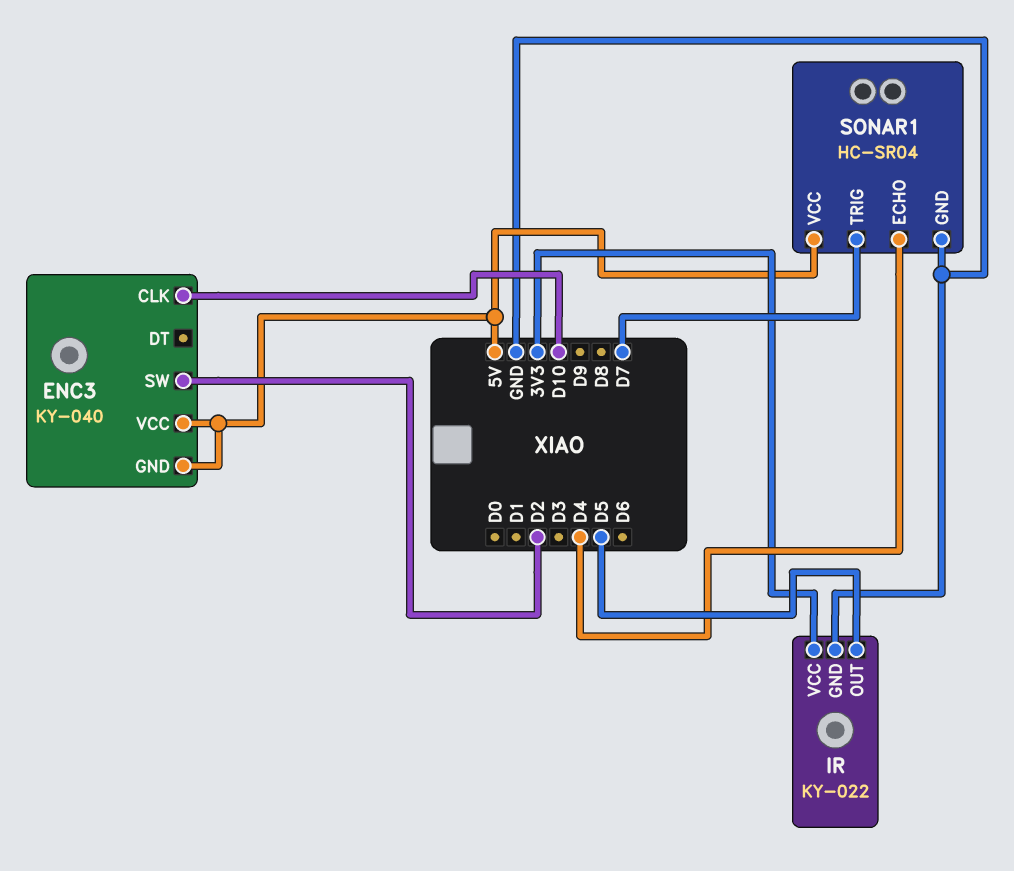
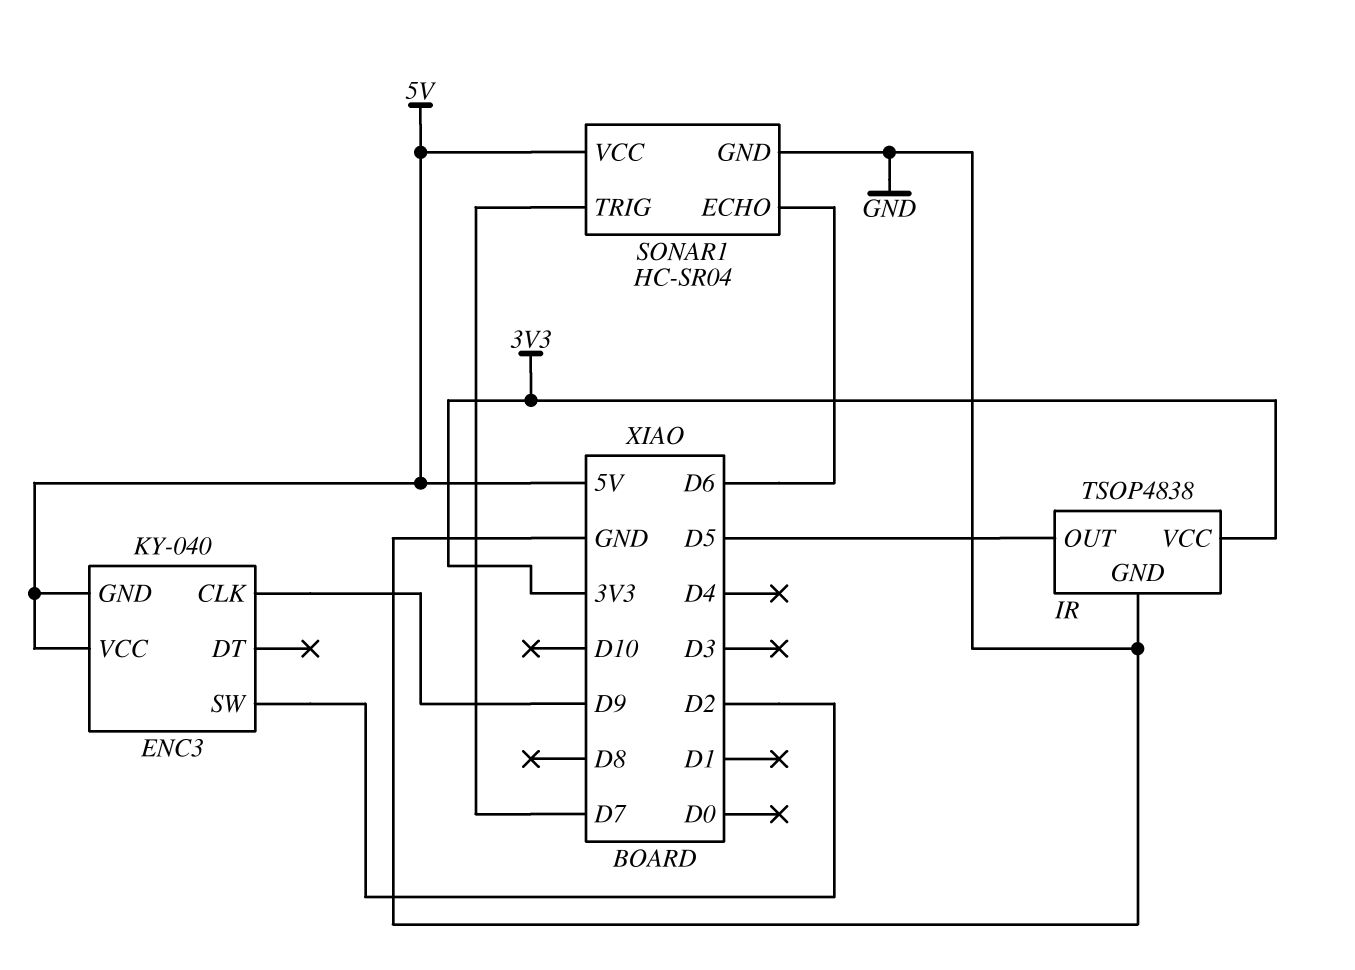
ENC3 pin CLK: D10 -> D9
IR: KY-022 -> TSOP4838
SONAR1 pin ECHO: D4 -> D6

